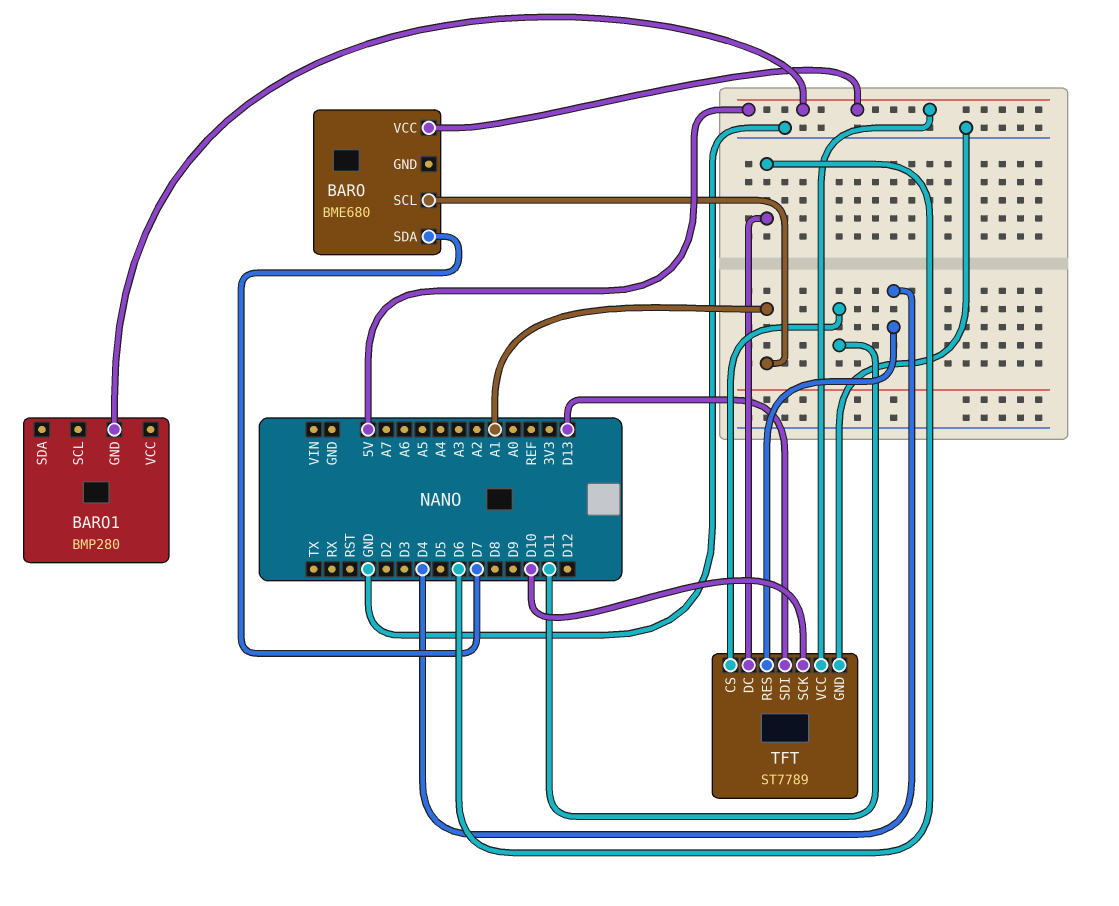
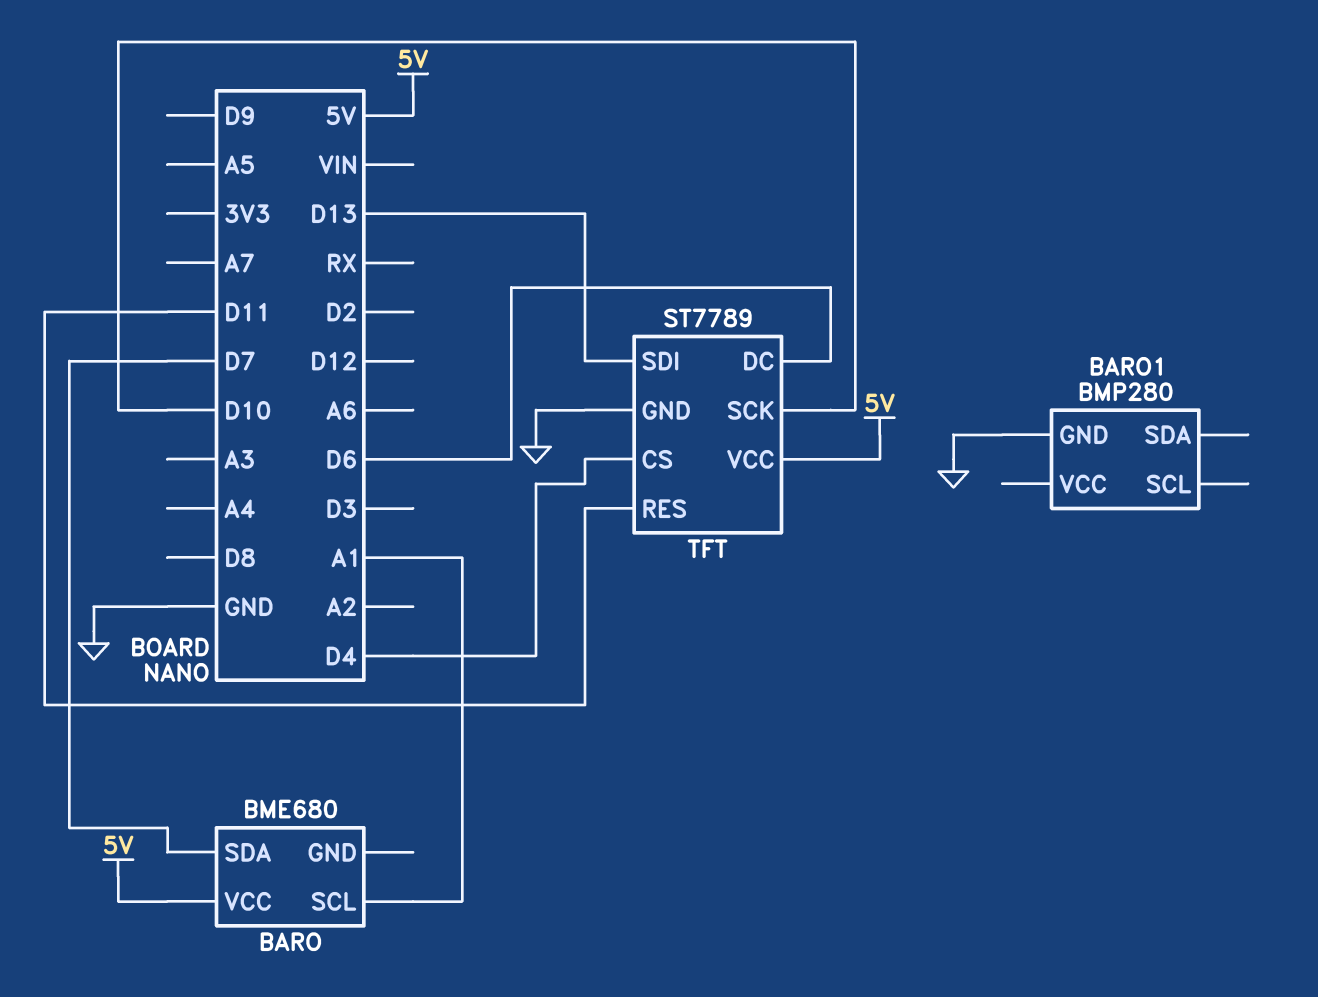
BARO1 pin GND: 5V -> GND
TFT pin CS: D11 -> D4
TFT pin RES: D4 -> D11

